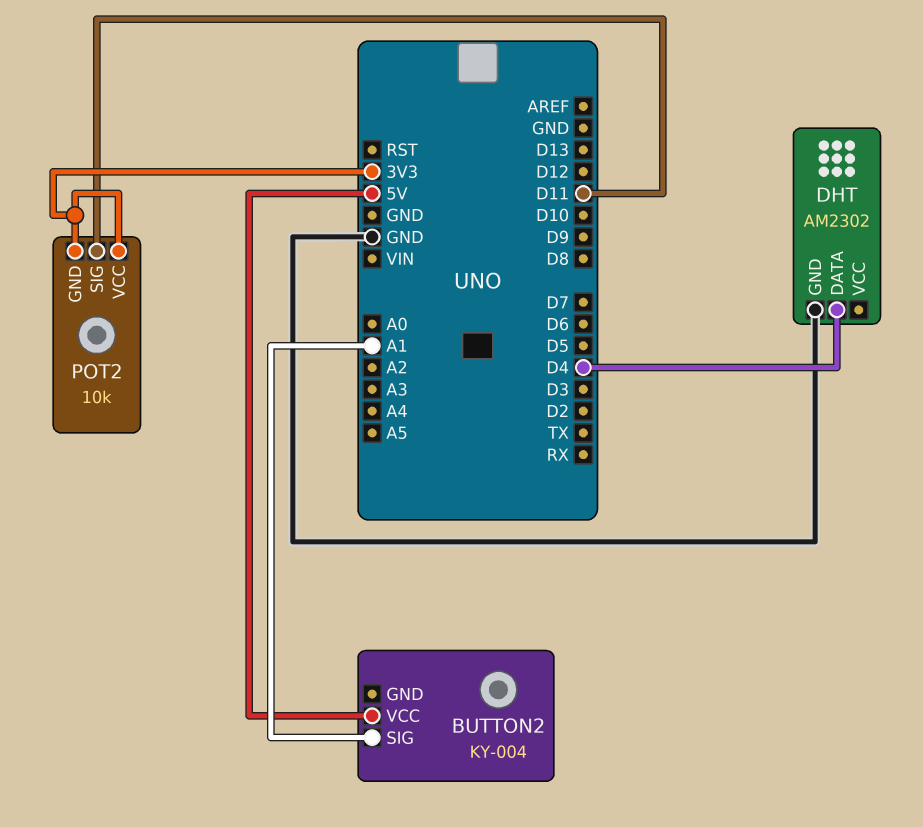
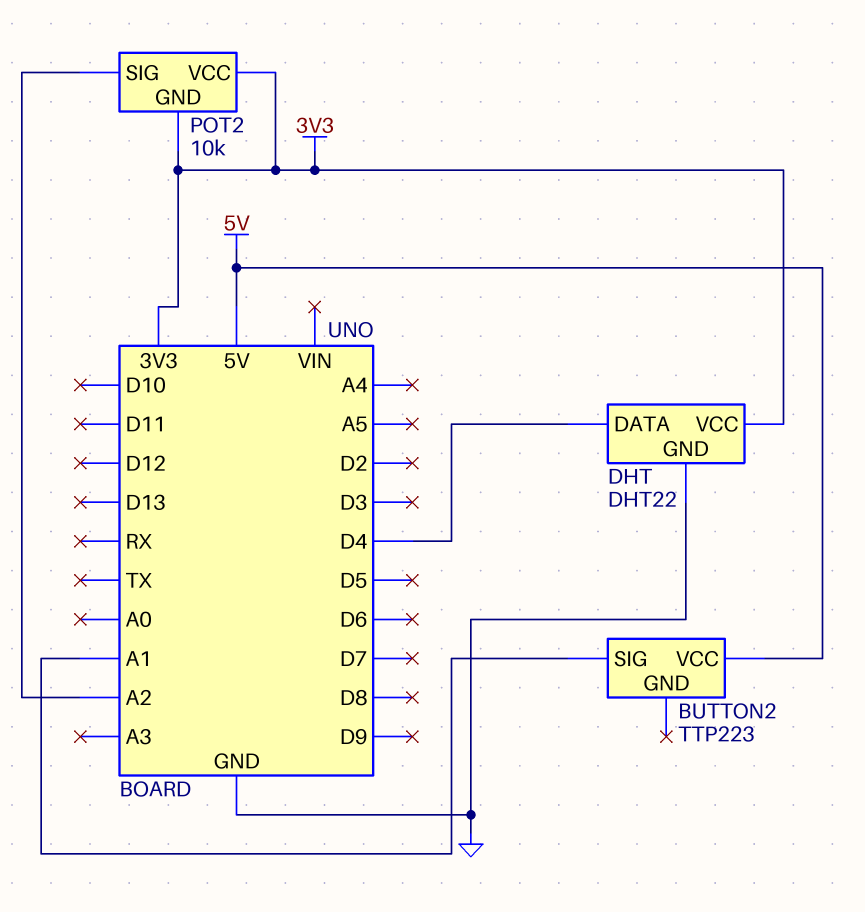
BUTTON2: KY-004 -> TTP223
DHT: AM2302 -> DHT22
DHT pin VCC: none -> 3V3
POT2 pin SIG: D11 -> A2

